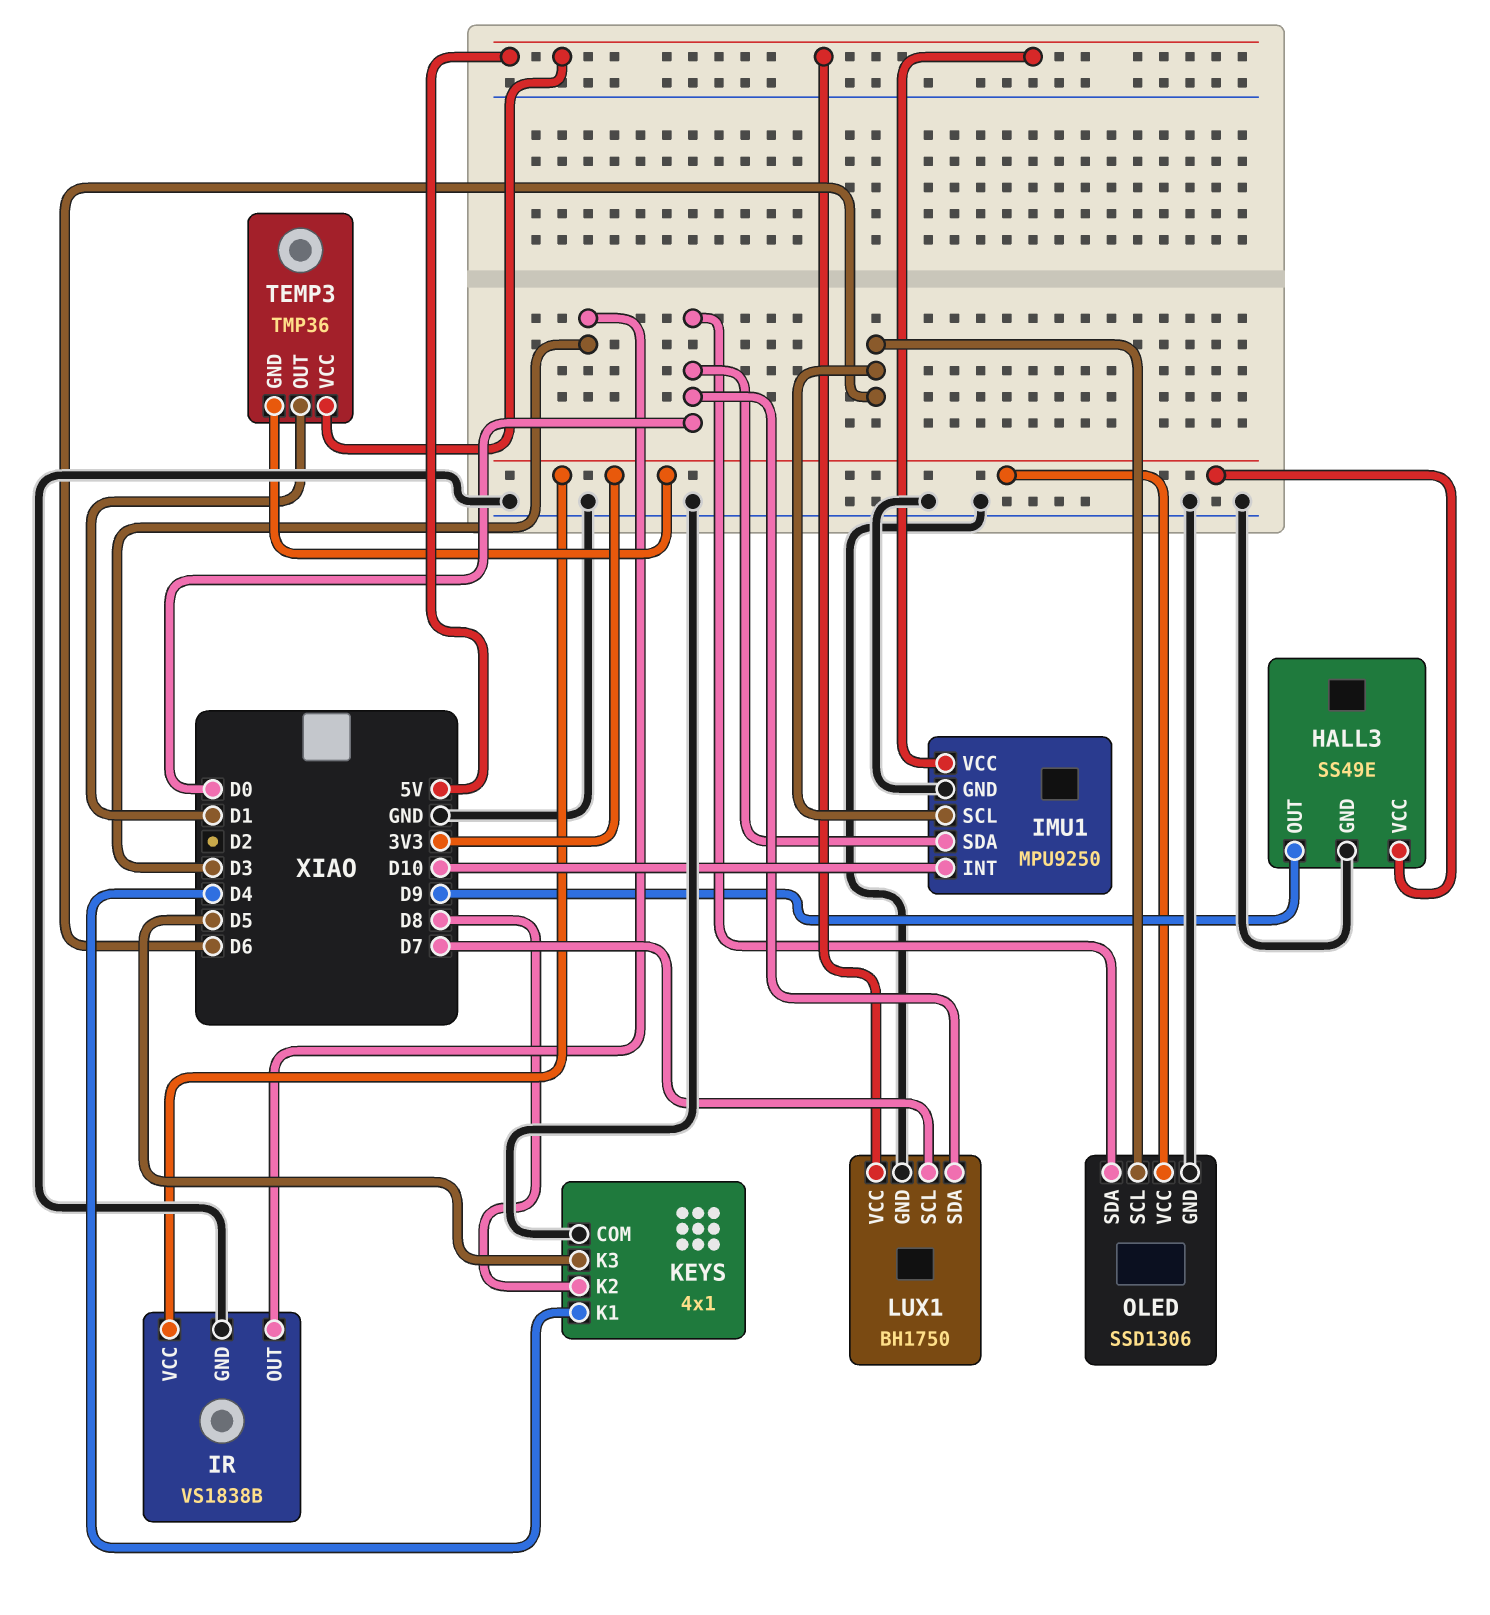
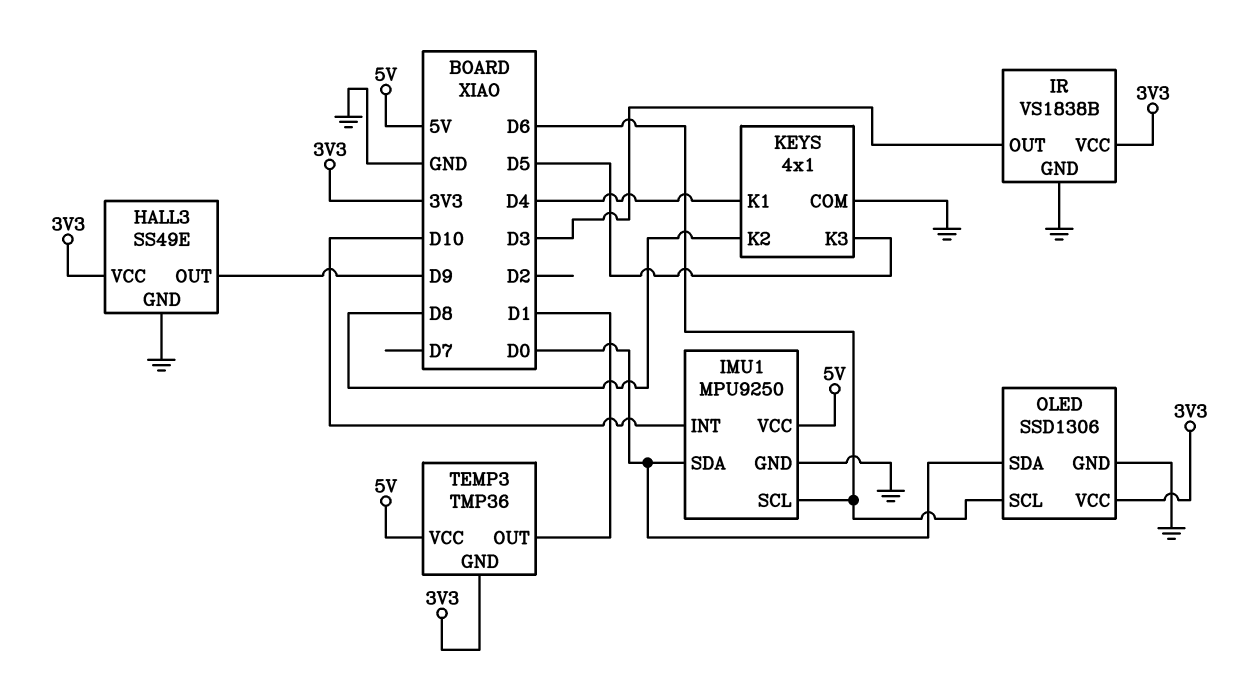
LUX1: BH1750 -> none
LUX1 pin GND: GND -> none
LUX1 pin SCL: D7 -> none
LUX1 pin SDA: D0 -> none
LUX1 pin VCC: 5V -> none

